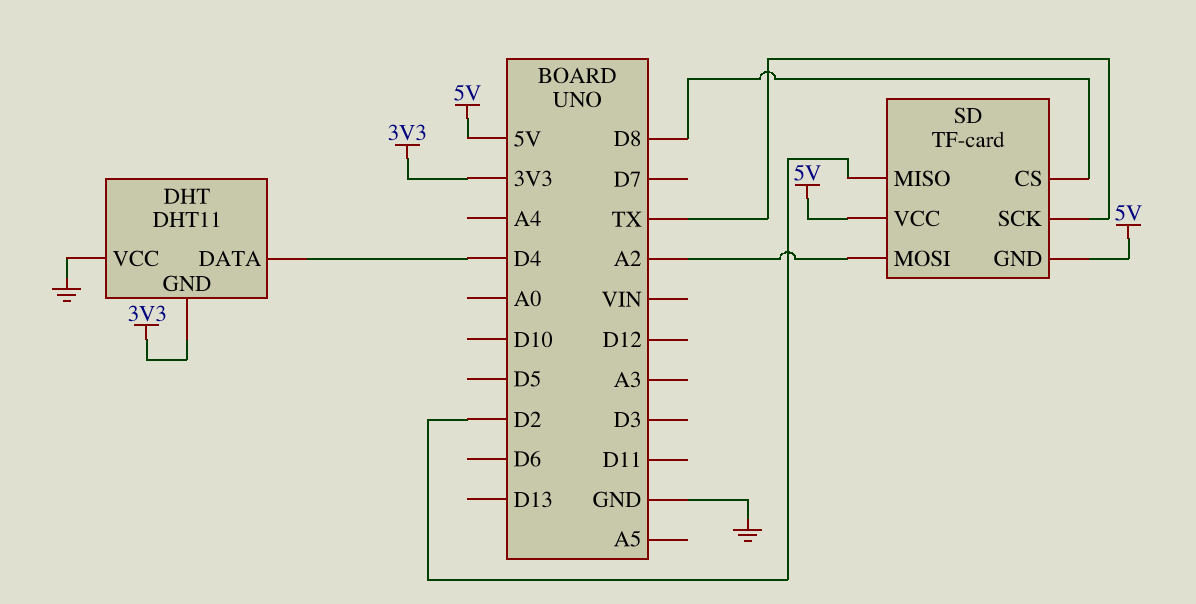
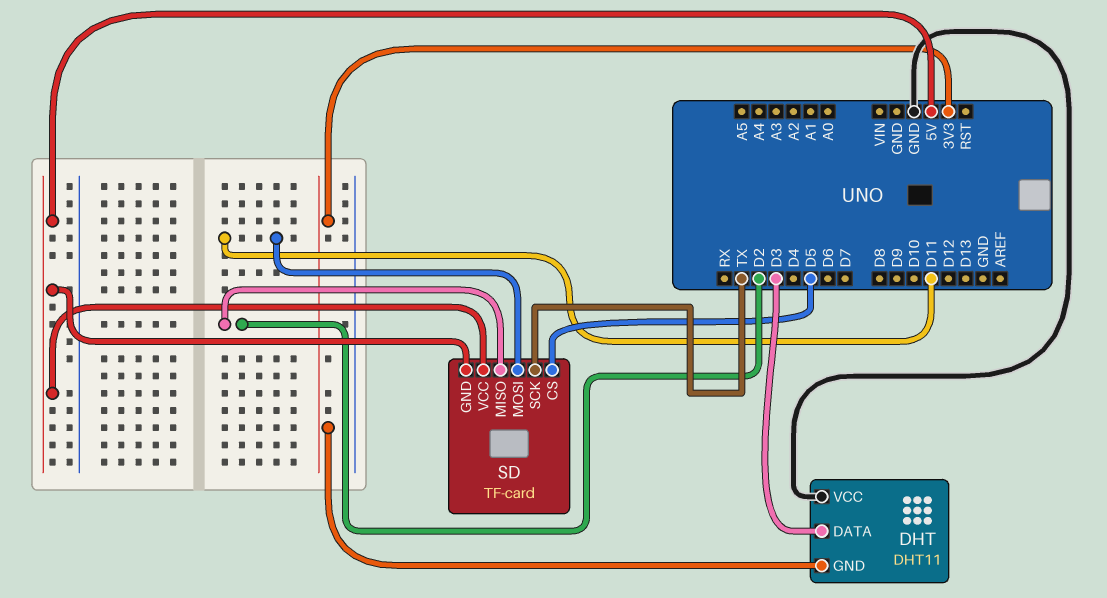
DHT pin DATA: D4 -> D3
SD pin CS: D8 -> D5
SD pin MOSI: A2 -> D11

